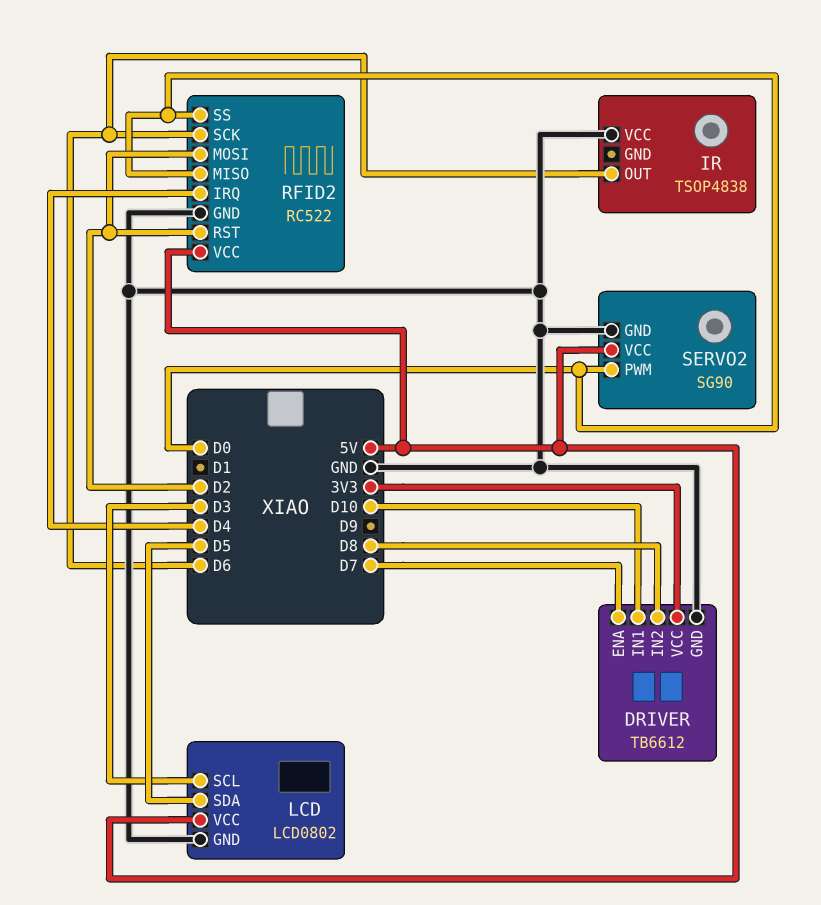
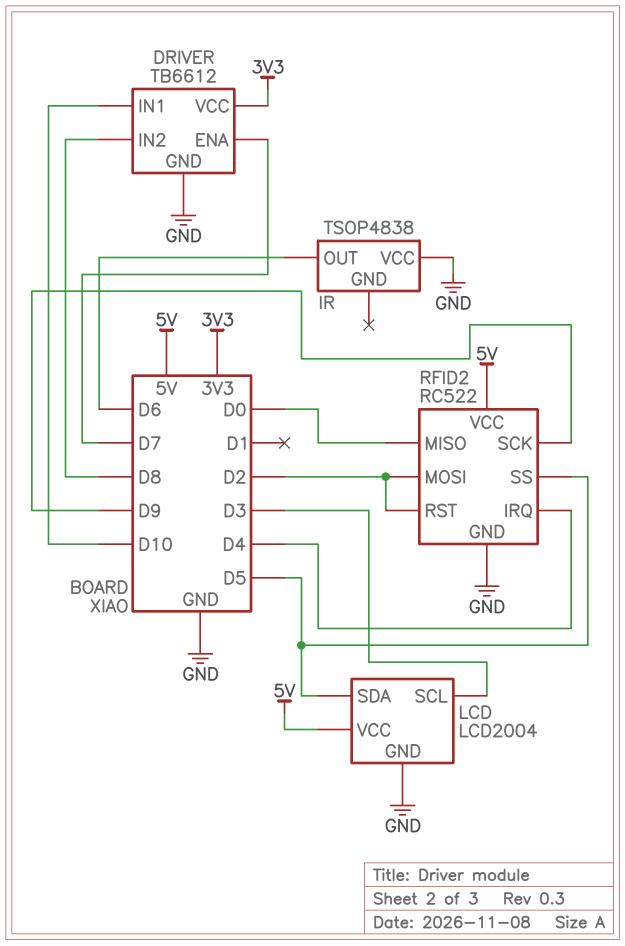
LCD: LCD0802 -> LCD2004
RFID2 pin SCK: D6 -> D9
RFID2 pin SS: D0 -> D5
SERVO2: SG90 -> none
SERVO2 pin GND: GND -> none
SERVO2 pin PWM: D0 -> none
SERVO2 pin VCC: 5V -> none

